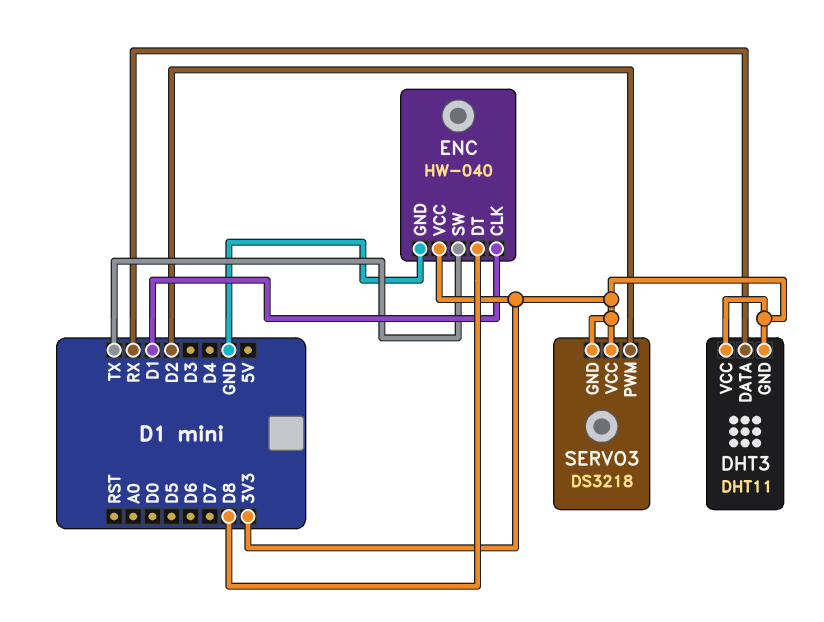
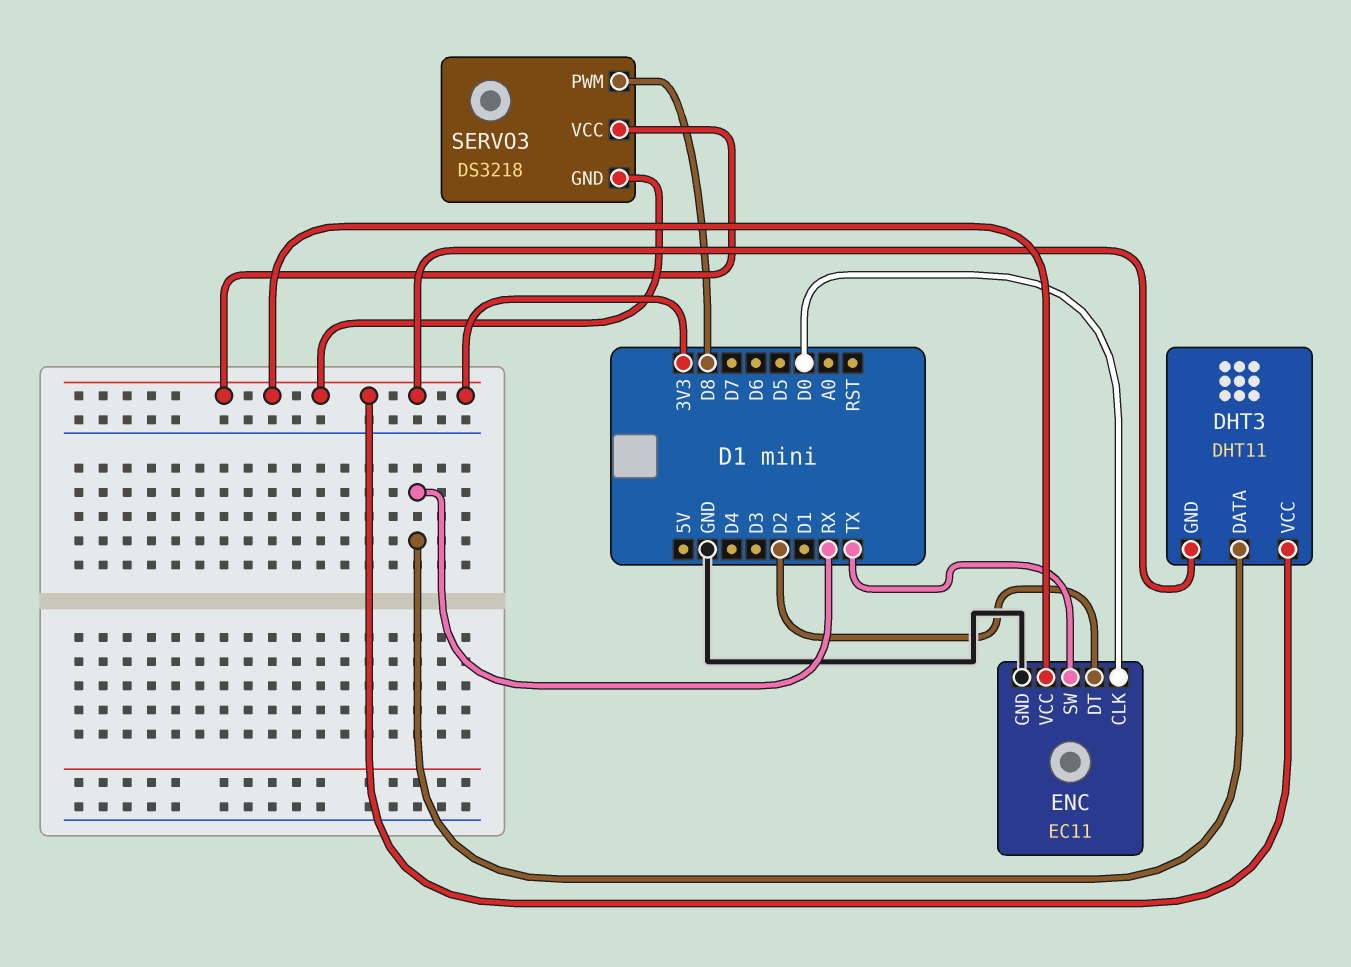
ENC: HW-040 -> EC11
ENC pin CLK: D1 -> D0
ENC pin DT: D8 -> D2
SERVO3 pin PWM: D2 -> D8

